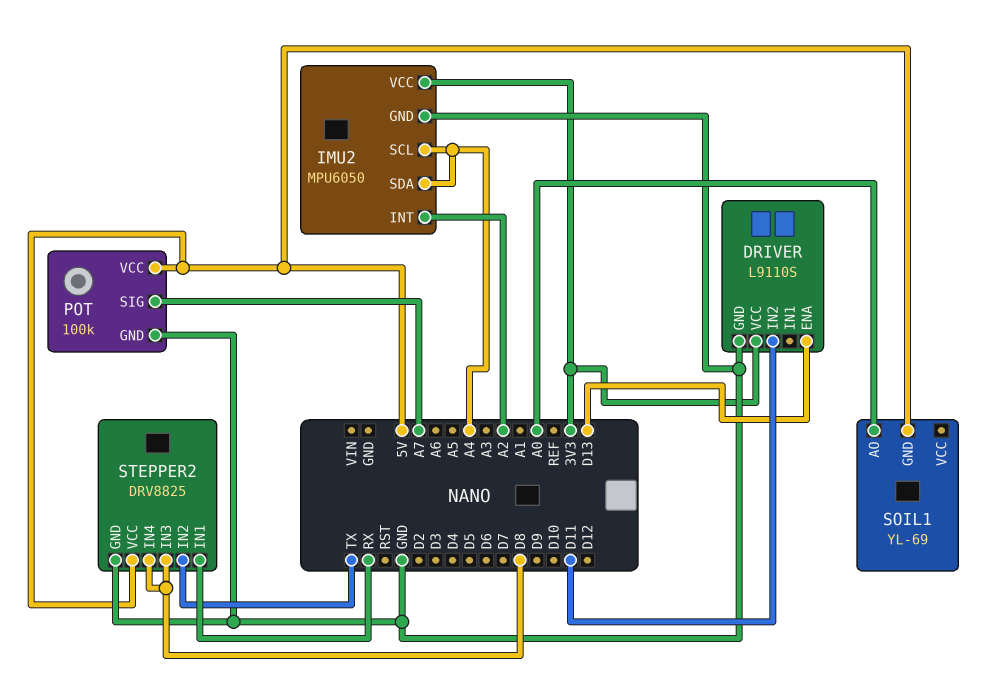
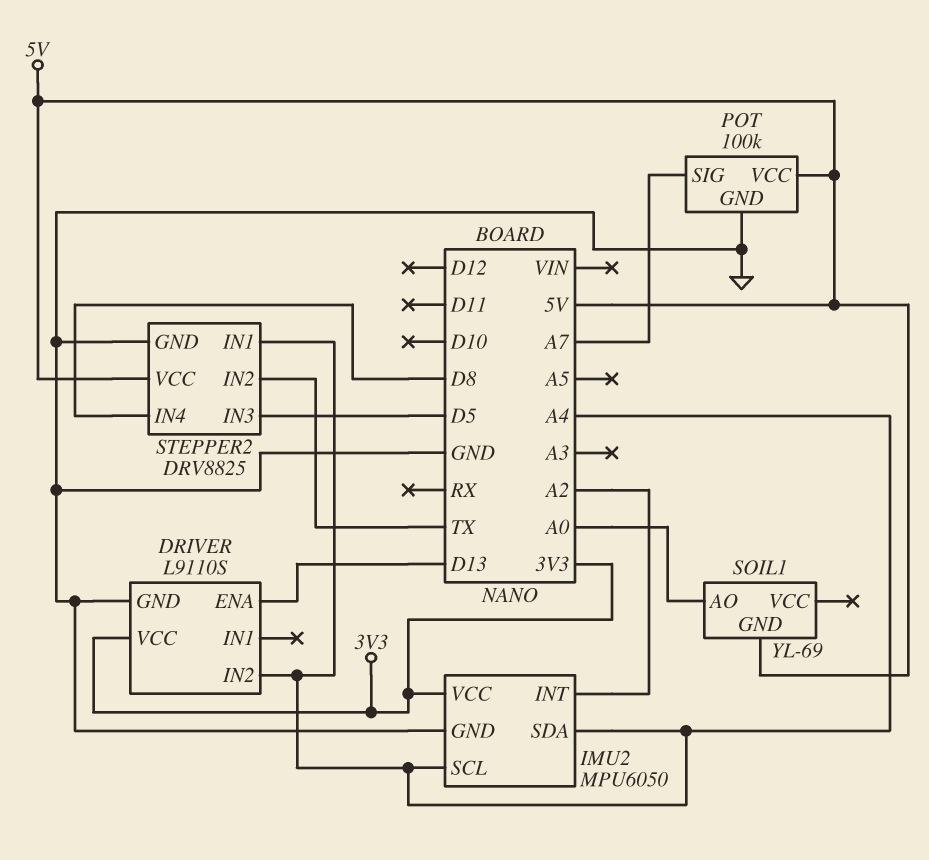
DRIVER pin IN2: D11 -> A4
STEPPER2 pin IN1: RX -> A4
STEPPER2 pin IN3: D8 -> D5

